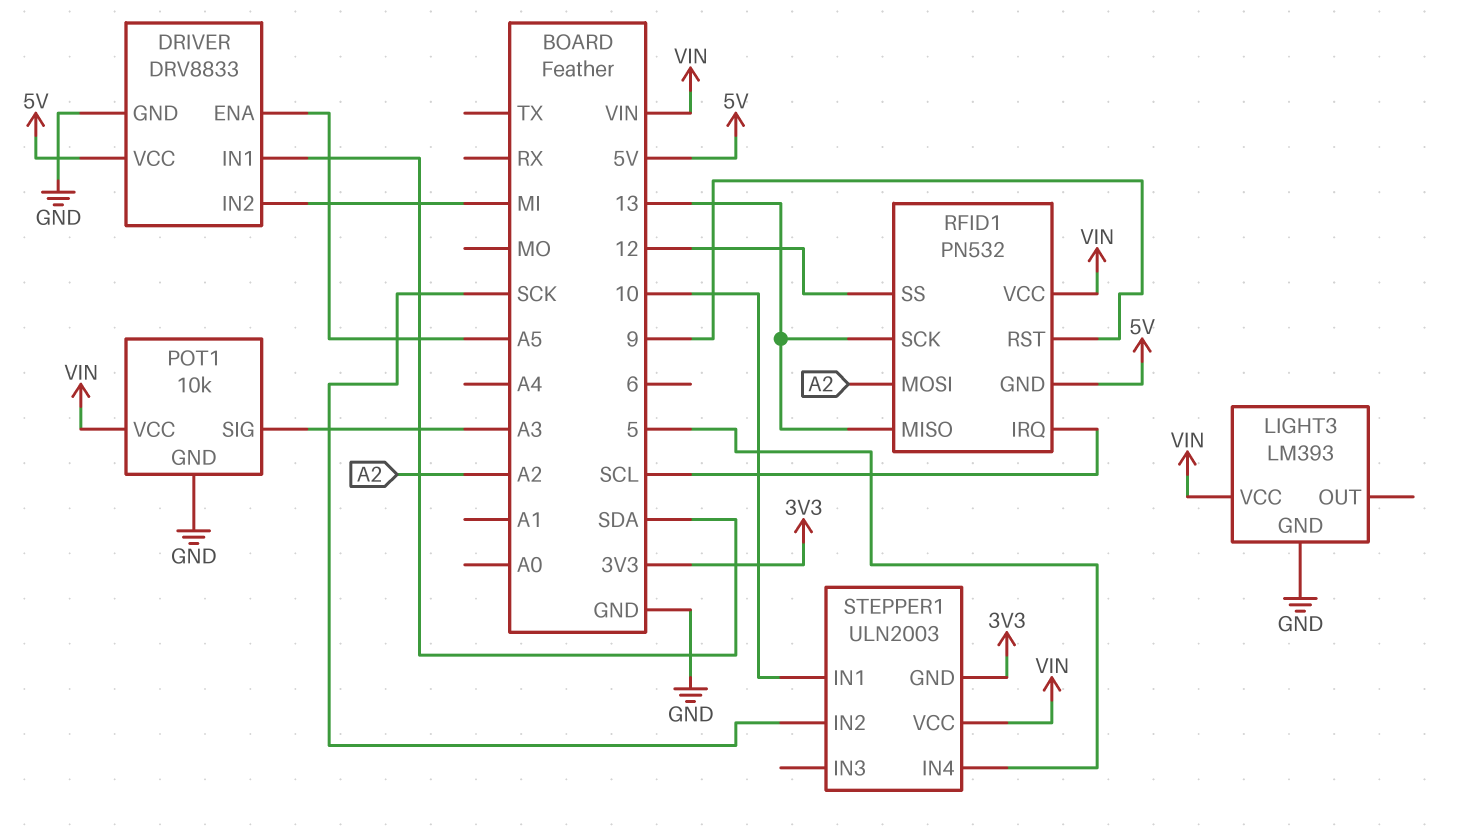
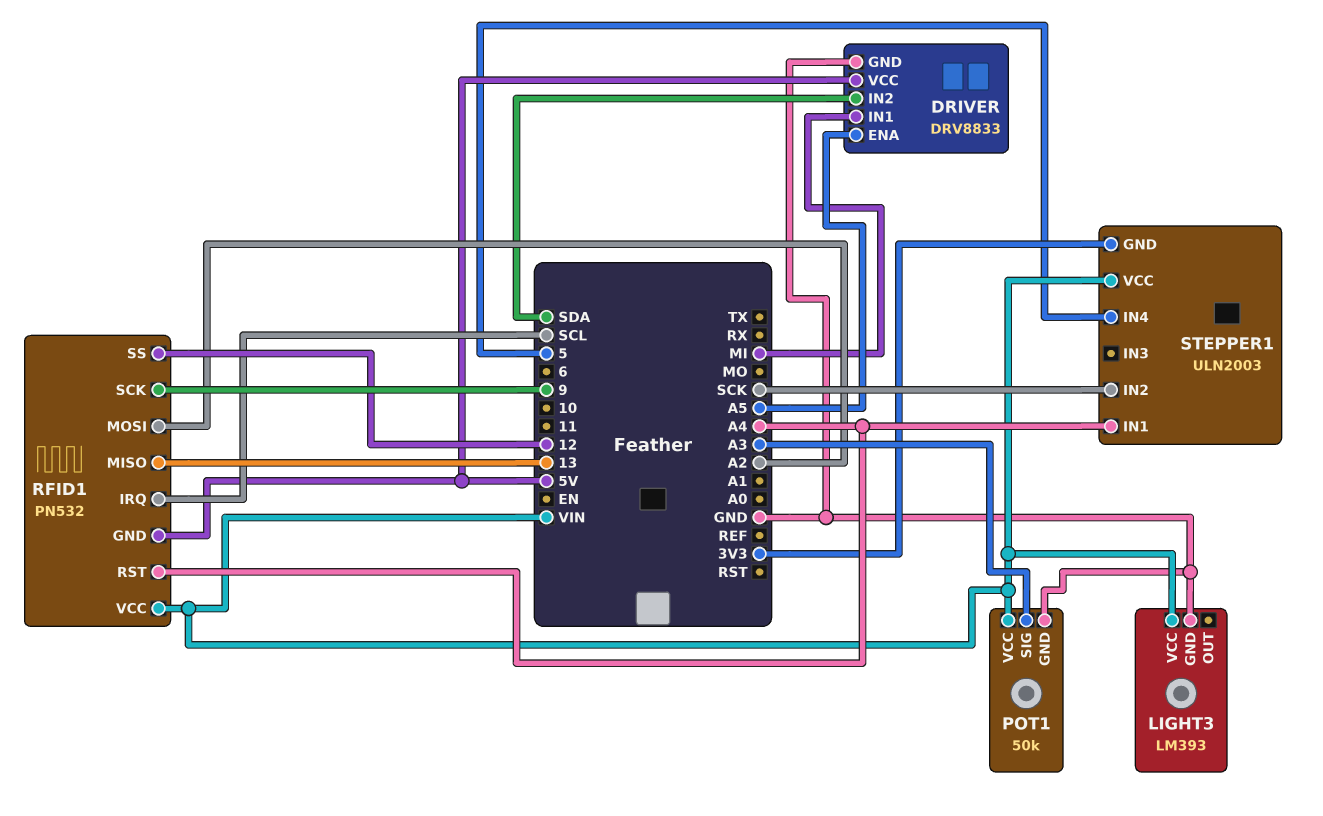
DRIVER pin IN1: SDA -> MI
DRIVER pin IN2: MI -> SDA
POT1: 10k -> 50k
RFID1 pin RST: 9 -> A4
RFID1 pin SCK: 13 -> 9
STEPPER1 pin IN1: 10 -> A4

